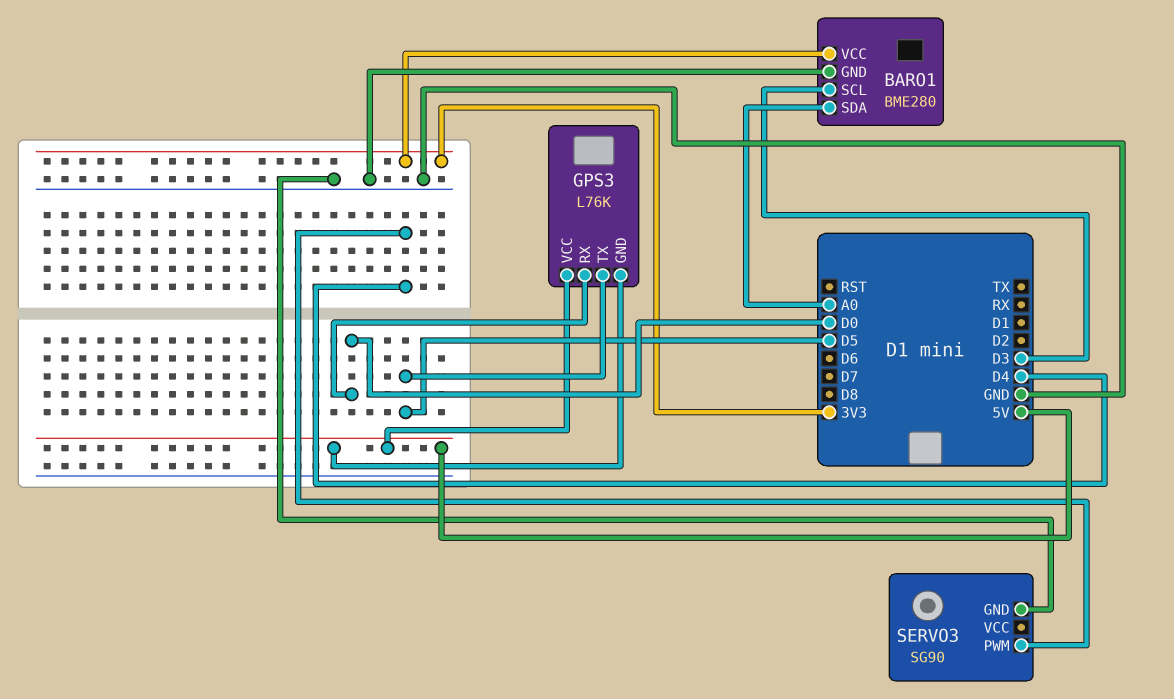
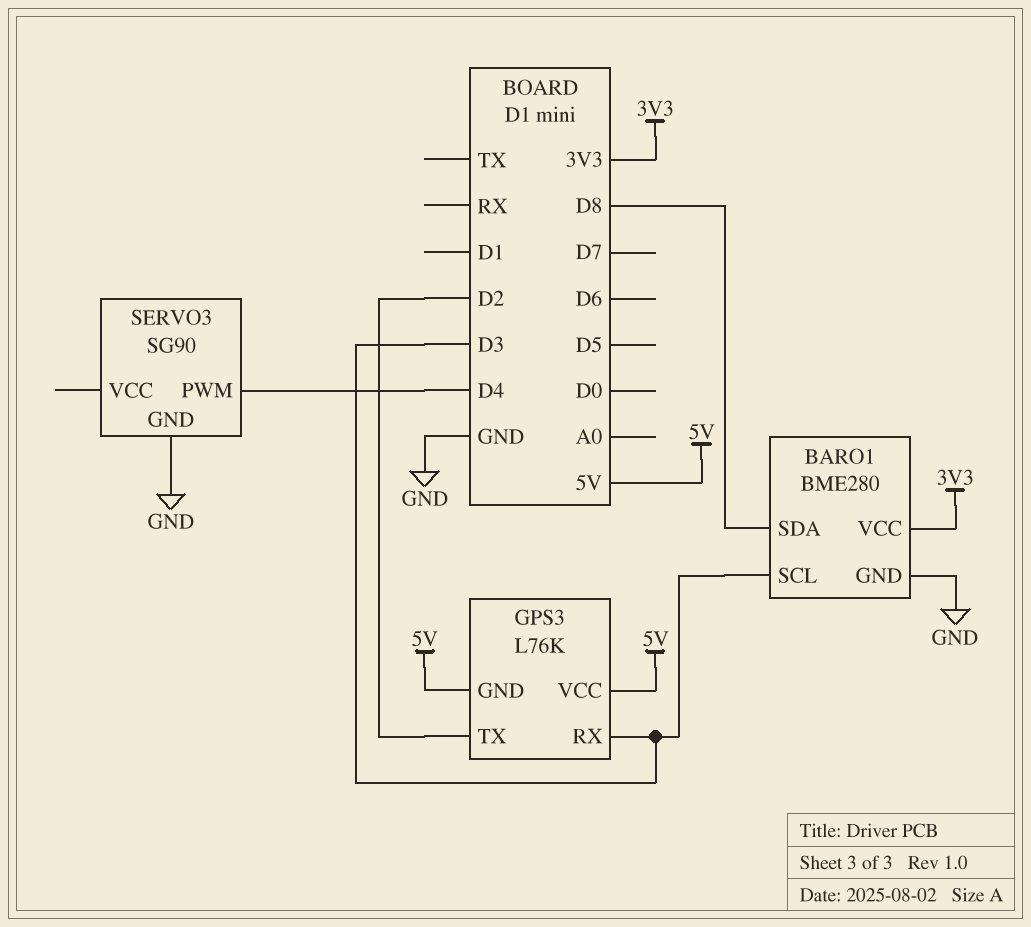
BARO1 pin SDA: A0 -> D8
GPS3 pin RX: D0 -> D3
GPS3 pin TX: D5 -> D2

